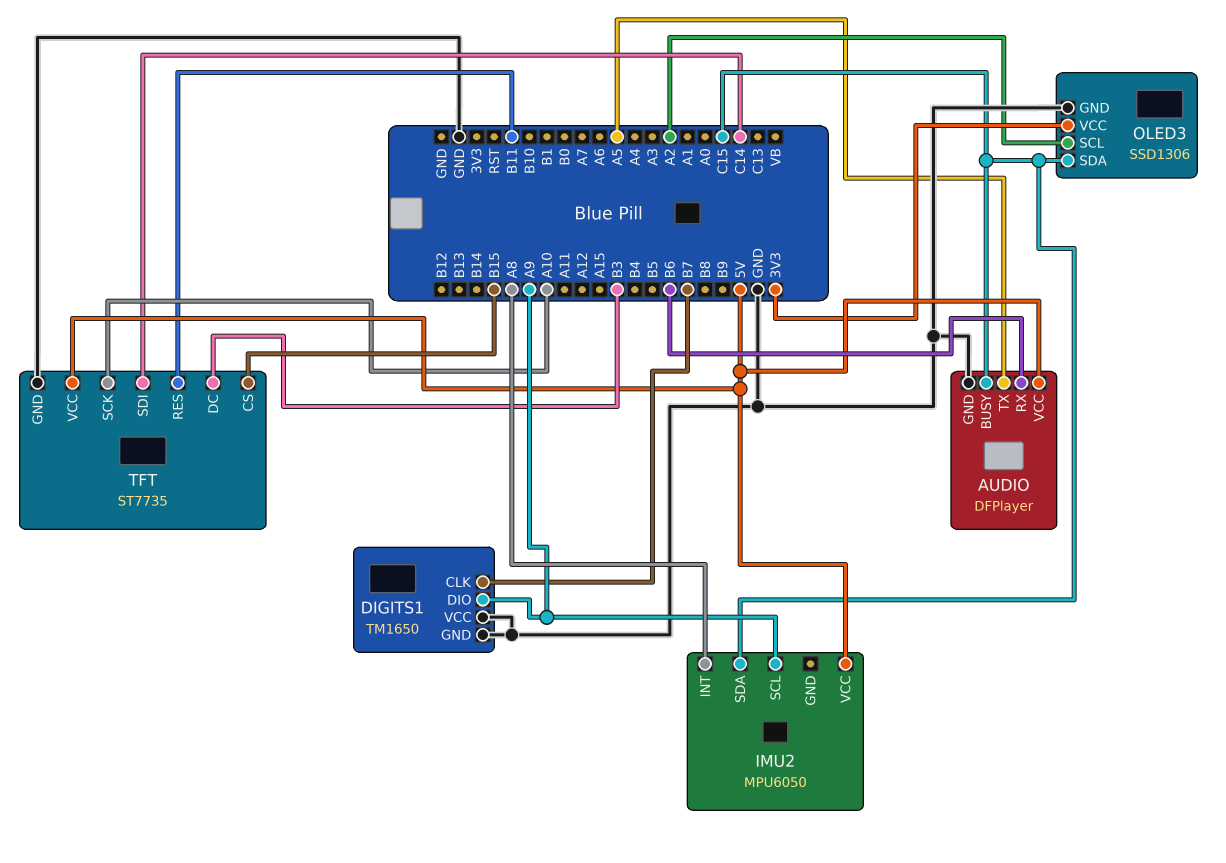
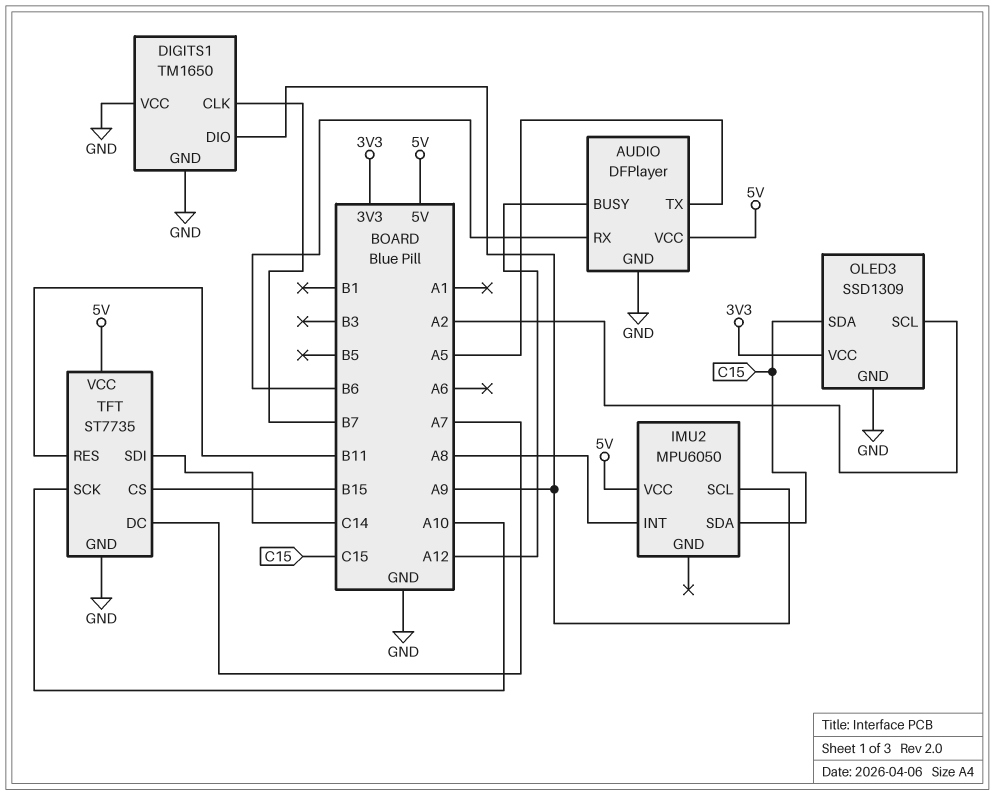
AUDIO pin BUSY: C15 -> A12
OLED3: SSD1306 -> SSD1309
TFT pin DC: B3 -> A7

